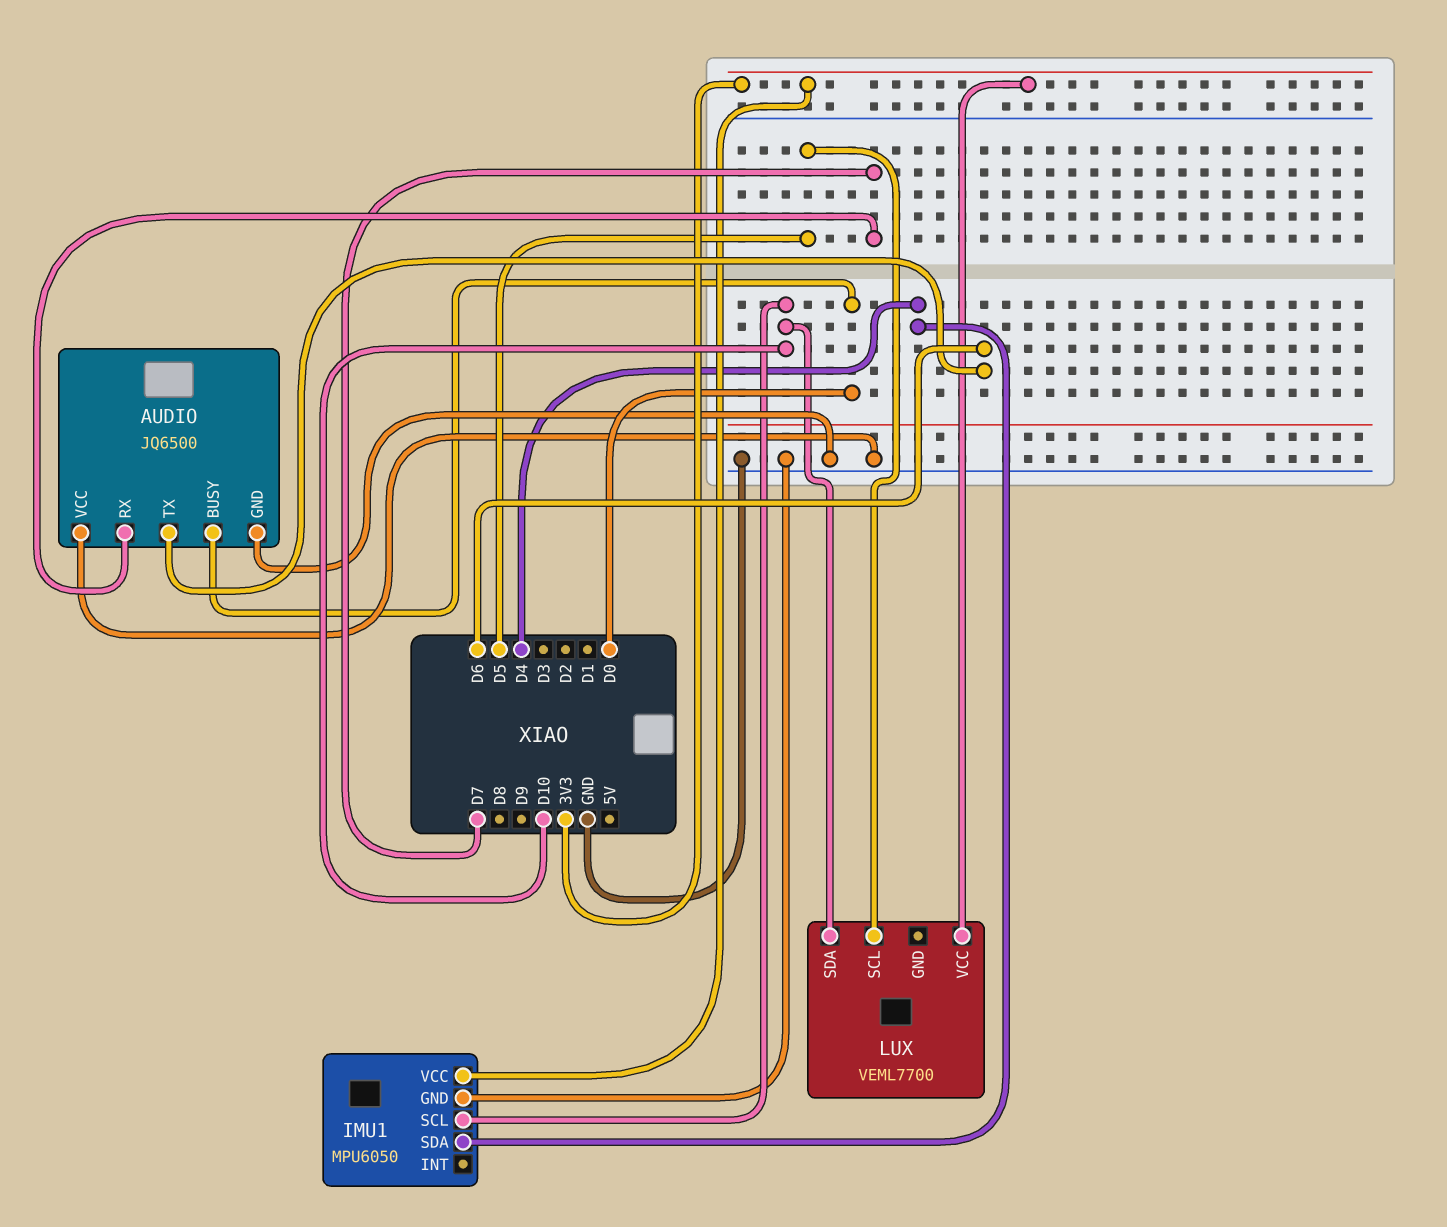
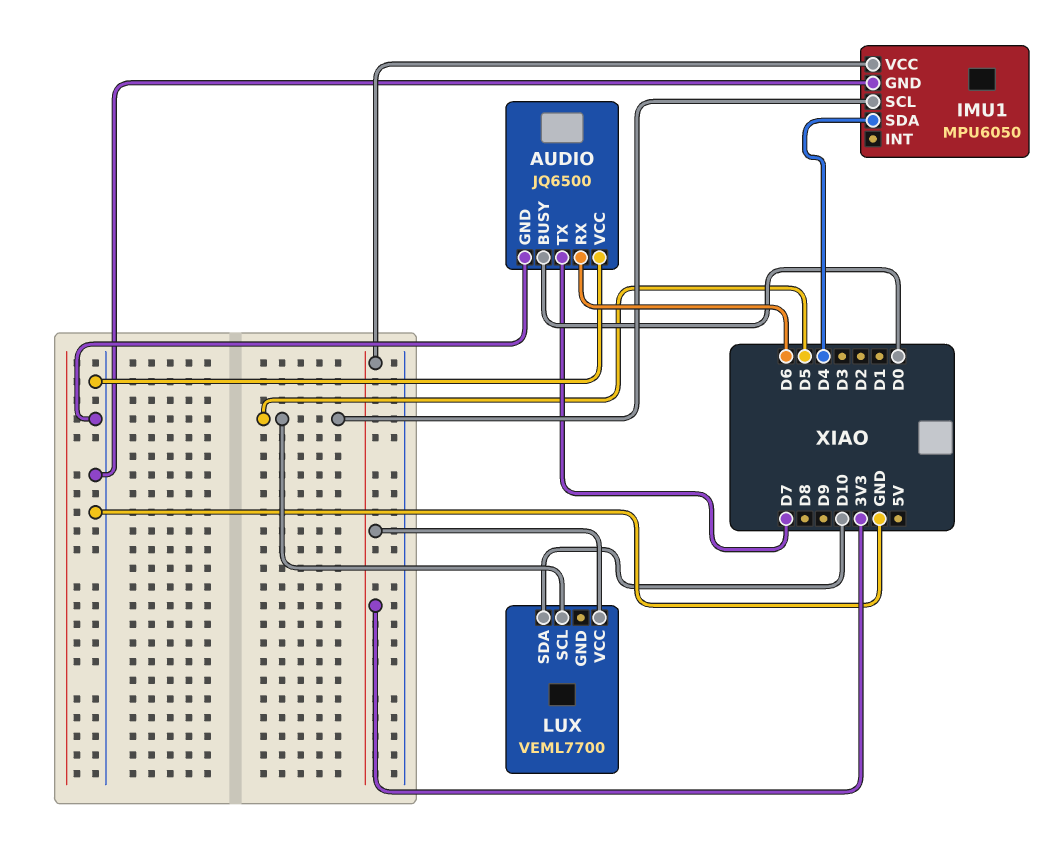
AUDIO pin RX: D7 -> D6
AUDIO pin TX: D6 -> D7
IMU1 pin SCL: D10 -> D5

